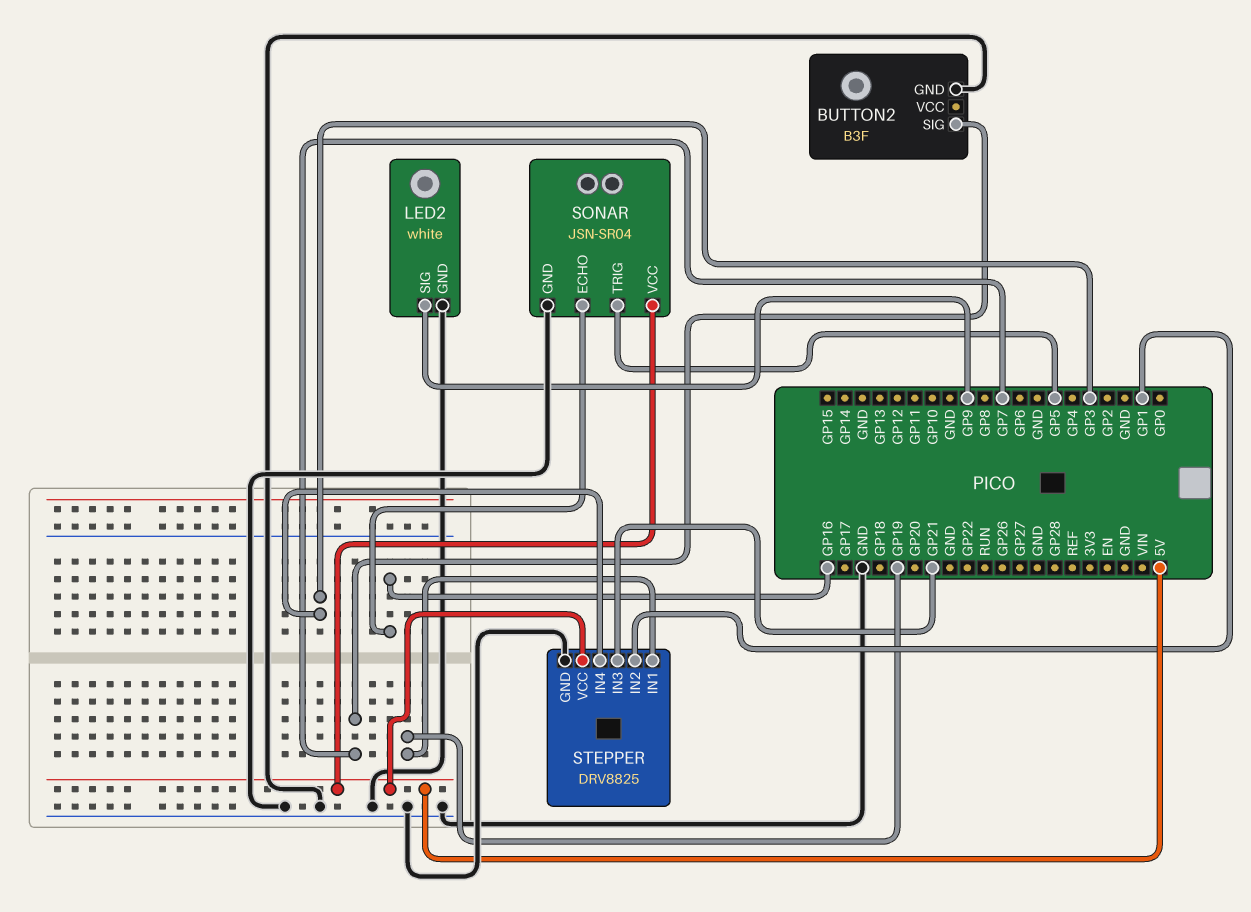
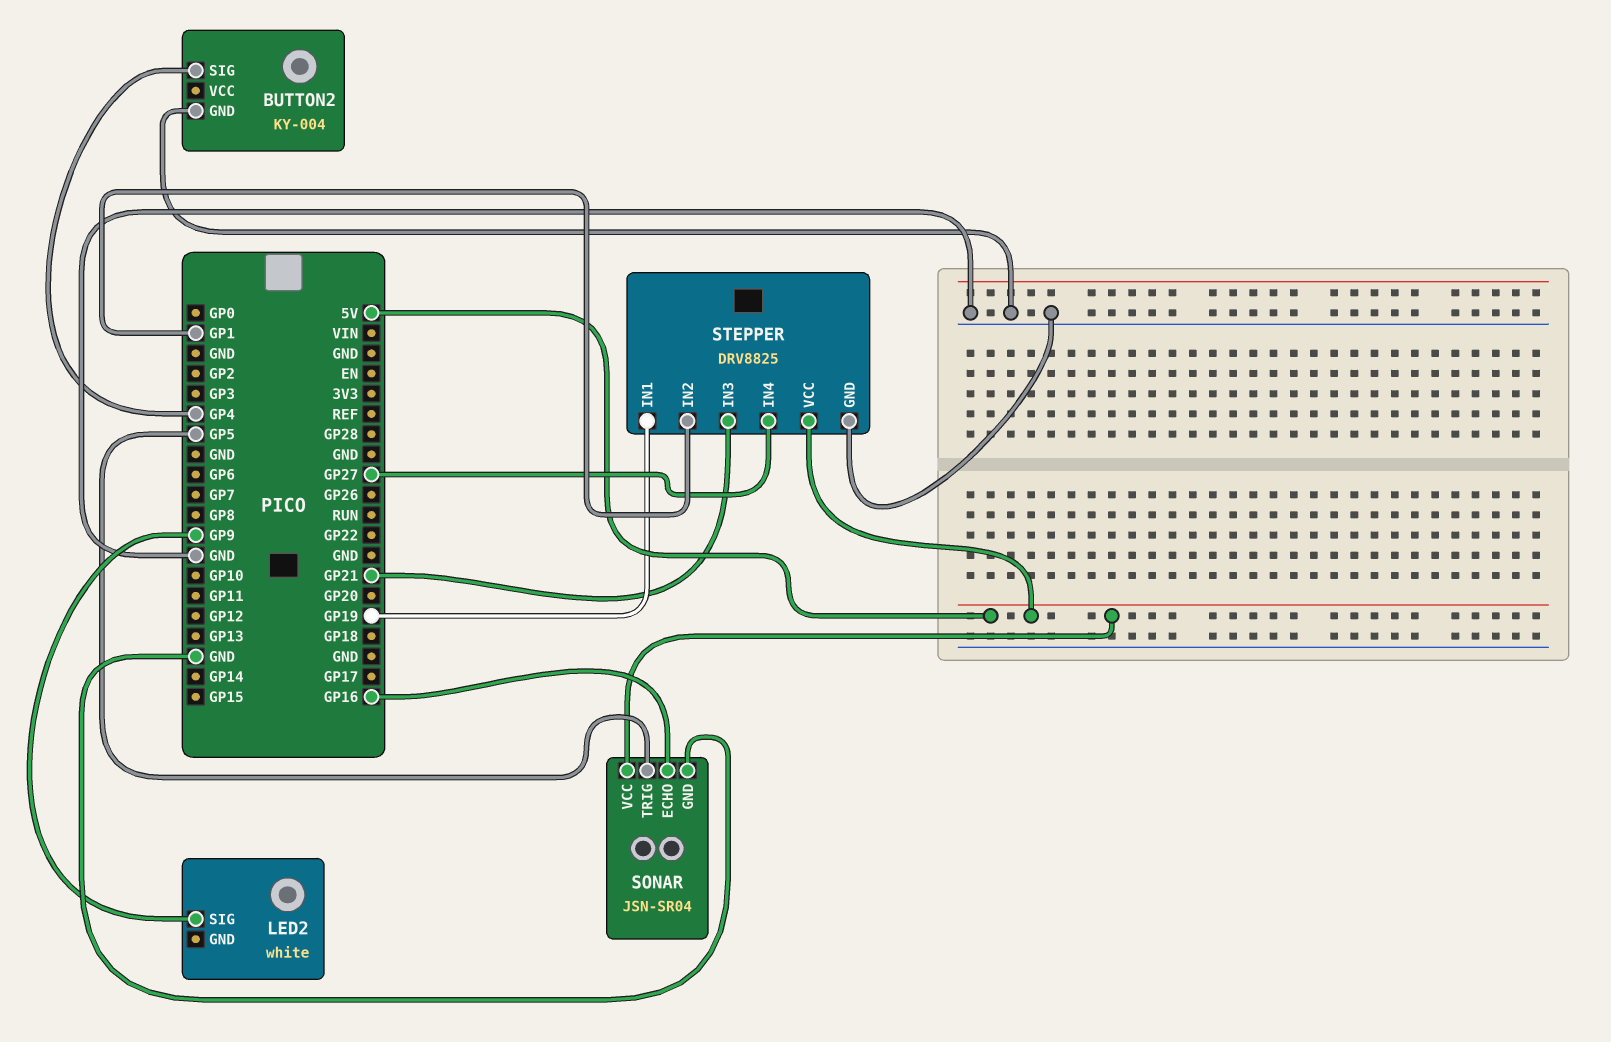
BUTTON2: B3F -> KY-004
BUTTON2 pin SIG: GP7 -> GP4
LED2 pin GND: GND -> none
STEPPER pin IN4: GP3 -> GP27

